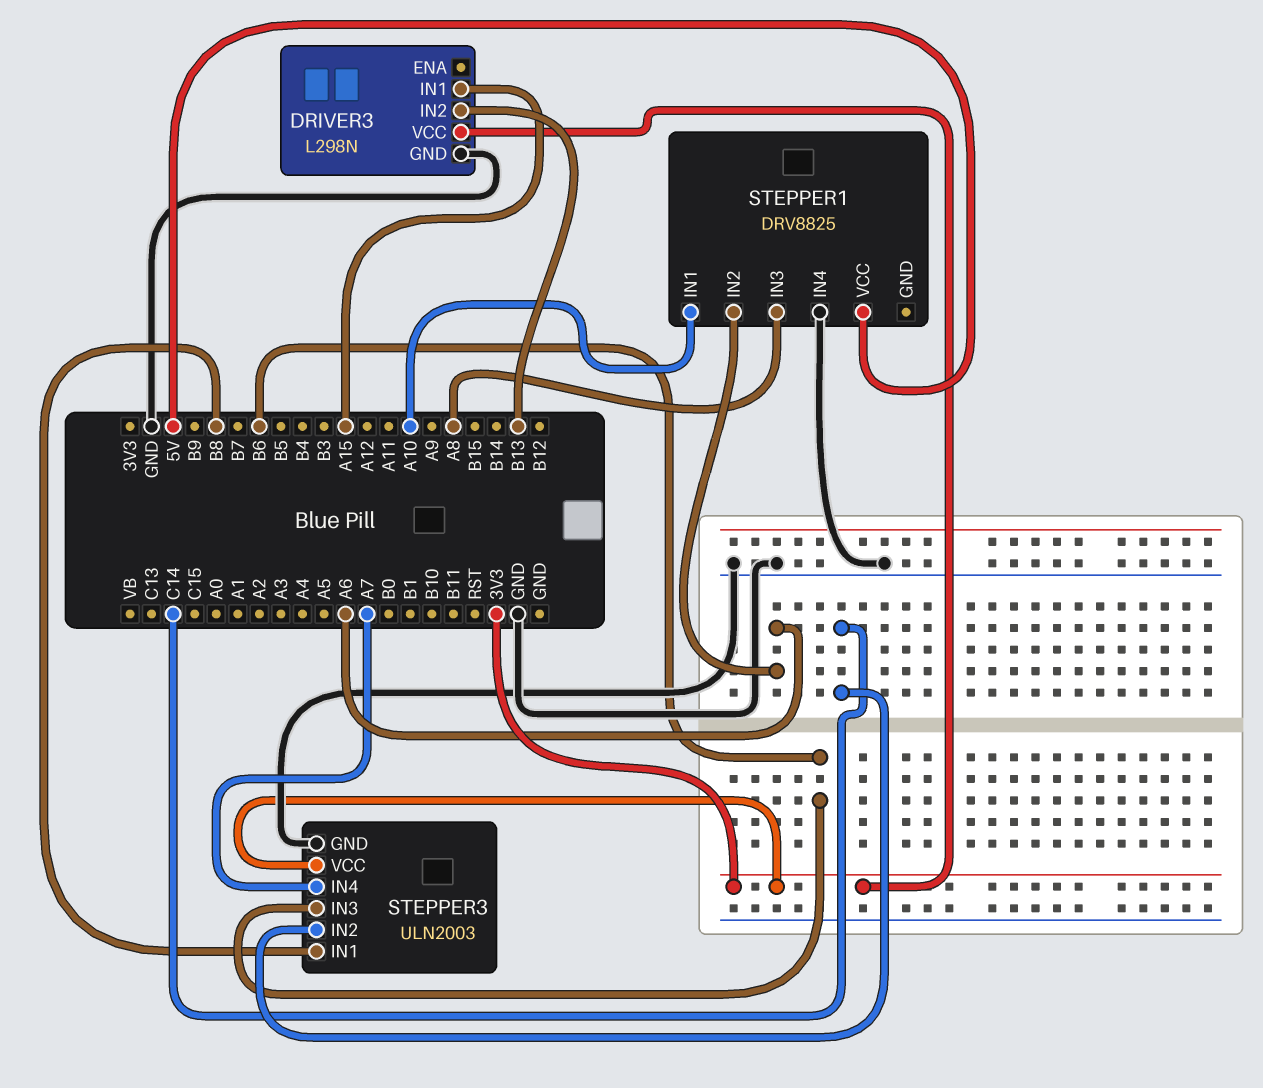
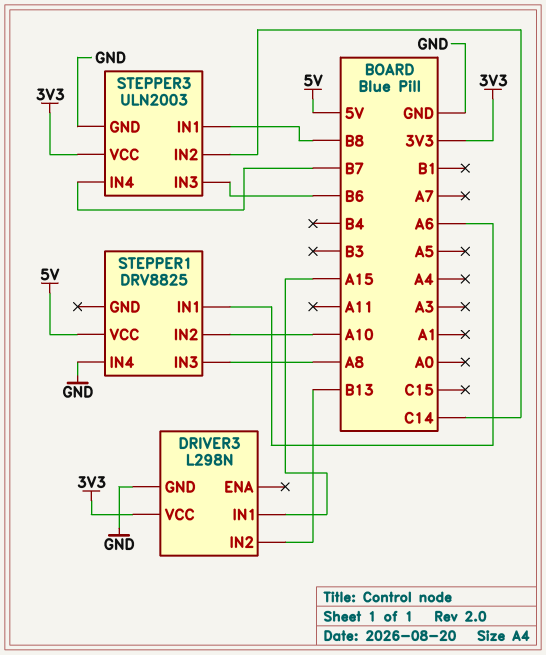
STEPPER1 pin IN1: A10 -> A6
STEPPER1 pin IN2: A6 -> A10
STEPPER3 pin IN4: A7 -> B7

